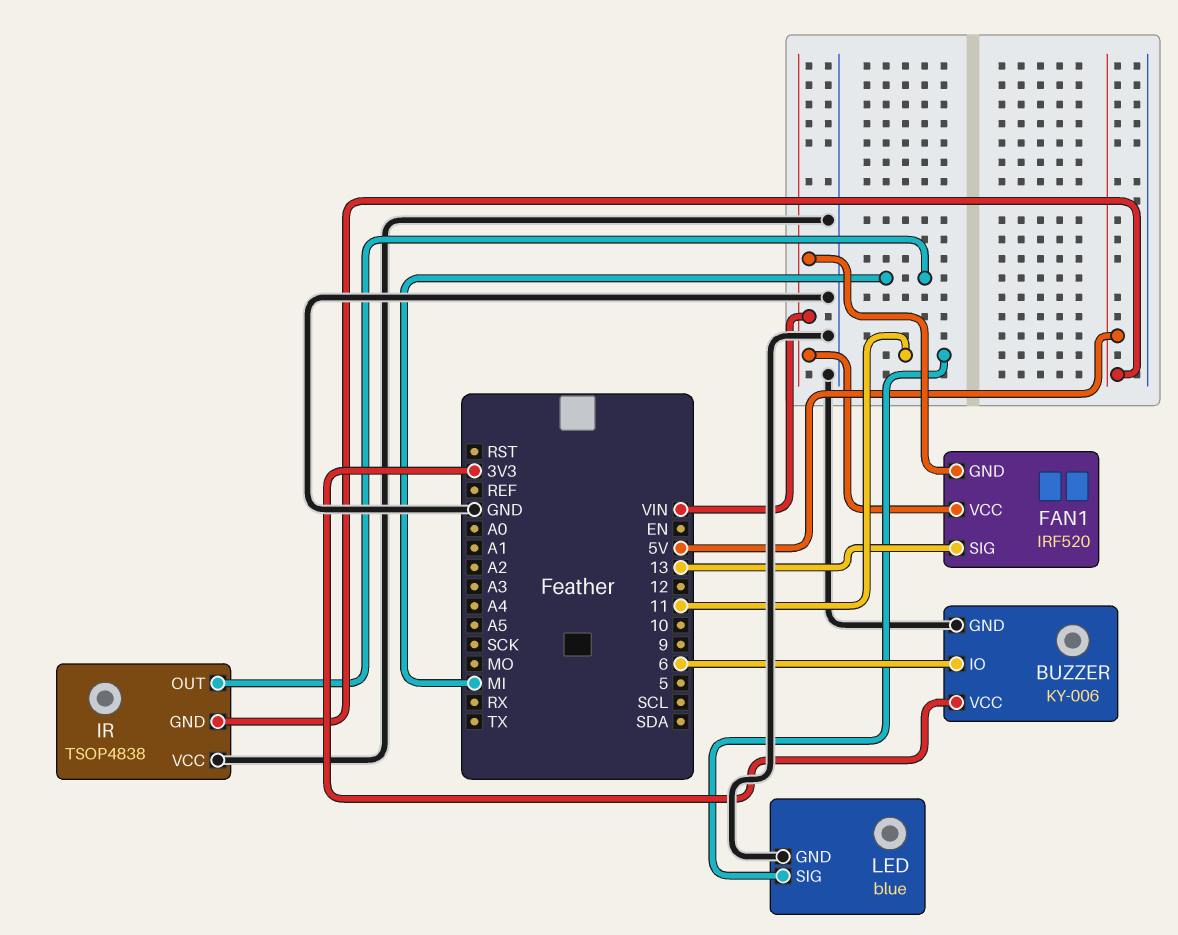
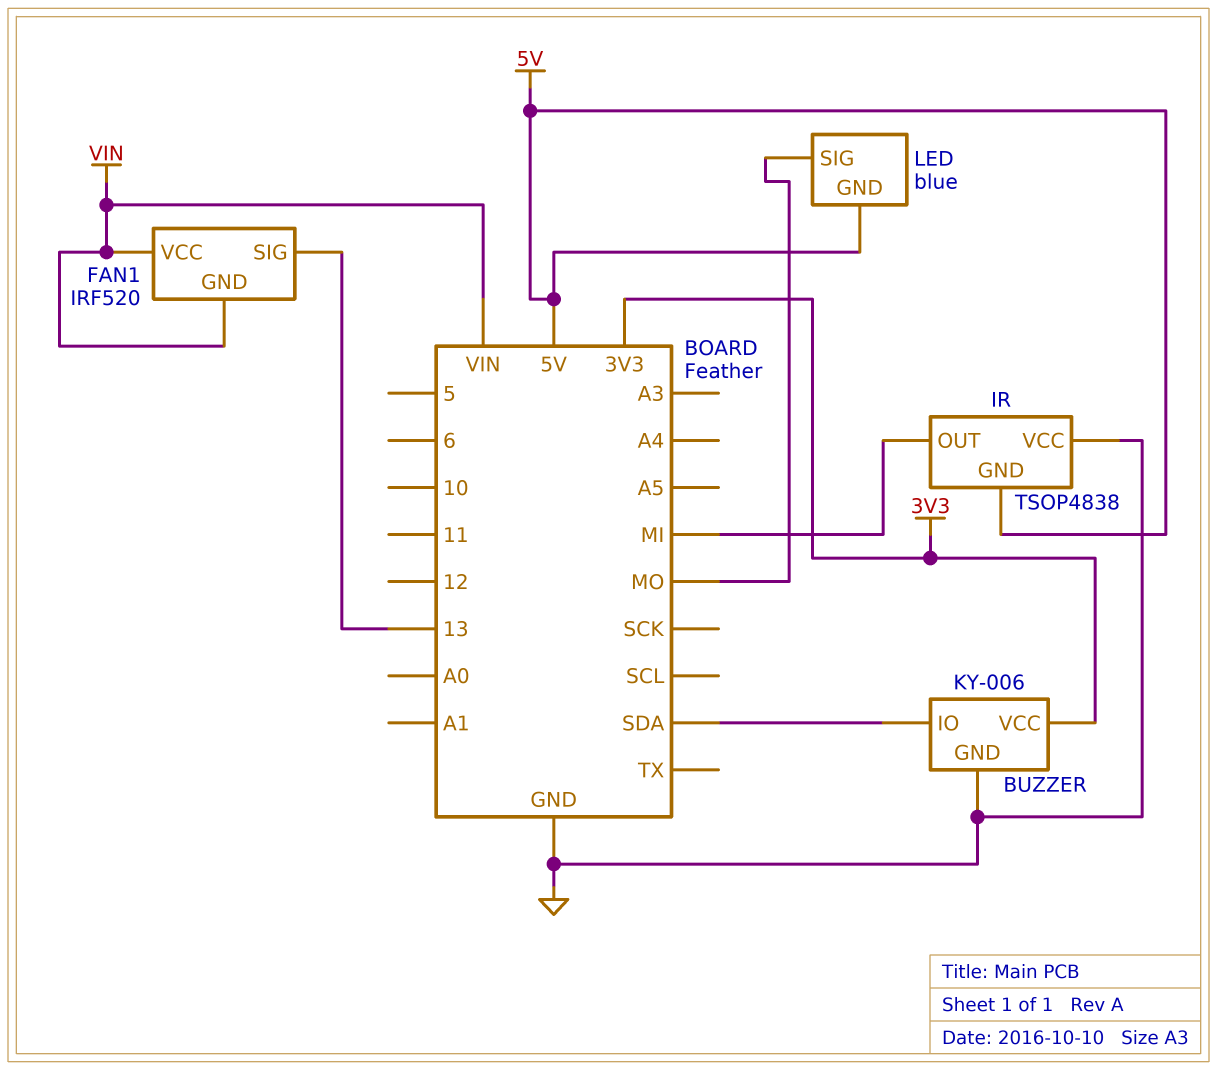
BUZZER pin IO: 6 -> SDA
LED pin GND: GND -> 5V
LED pin SIG: 11 -> MO

